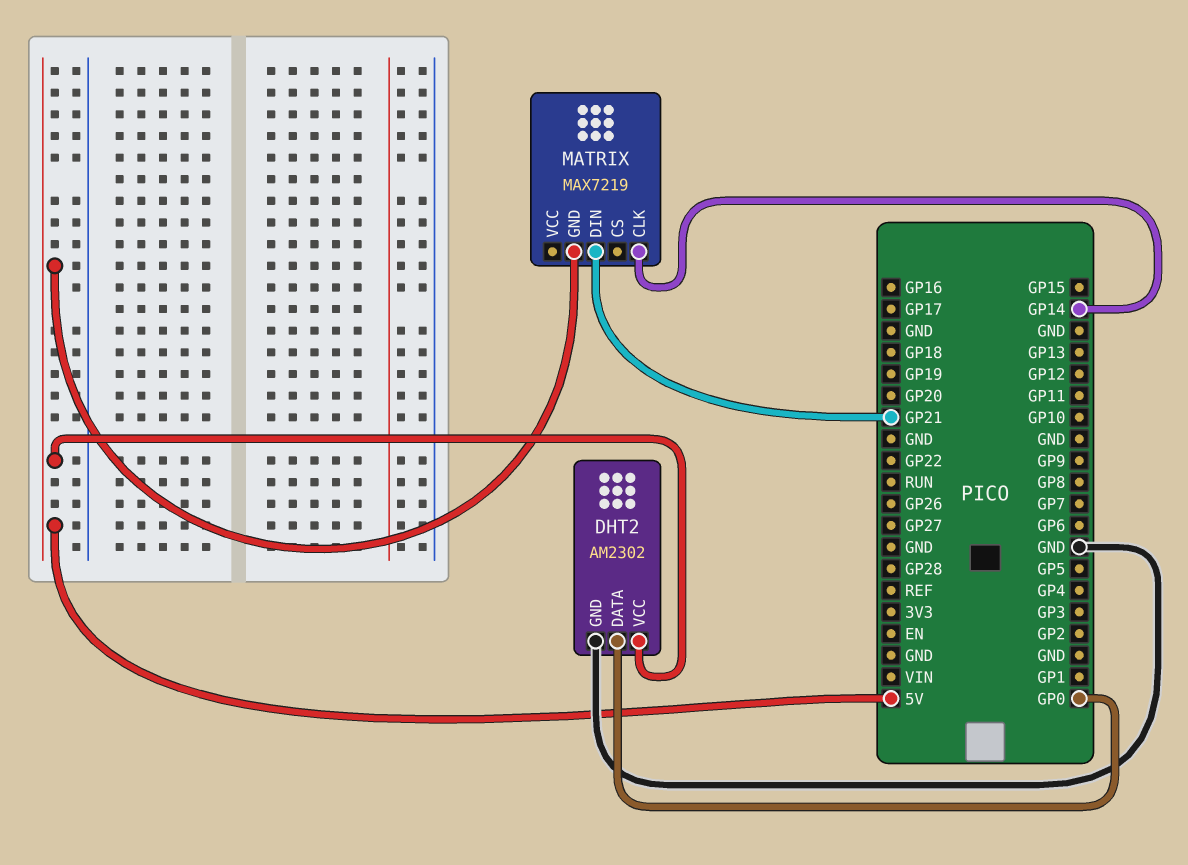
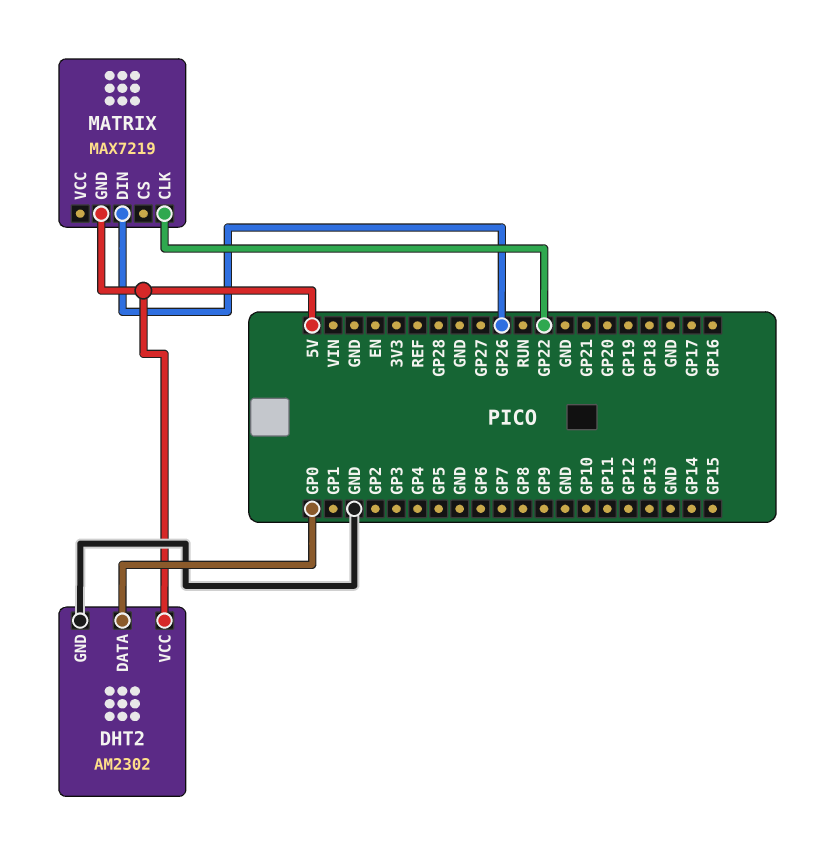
MATRIX pin CLK: GP14 -> GP22
MATRIX pin DIN: GP21 -> GP26

